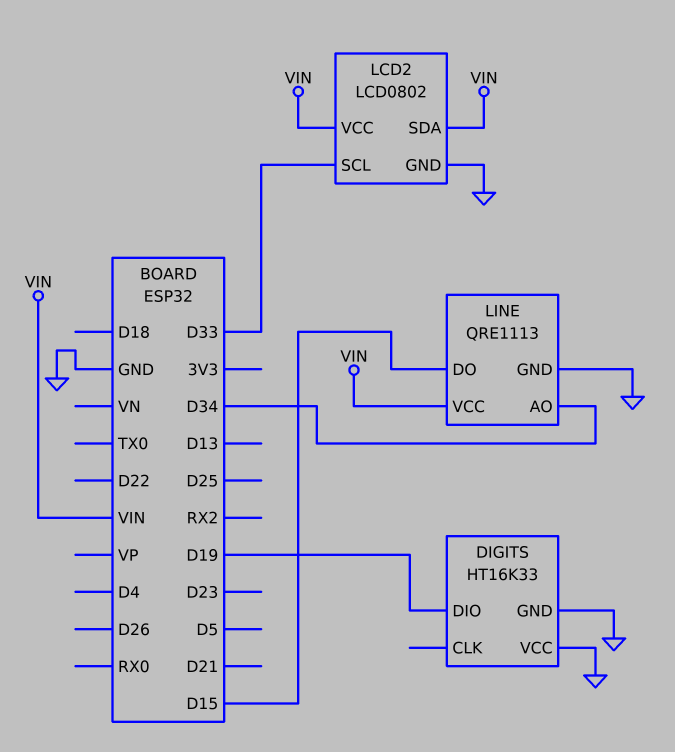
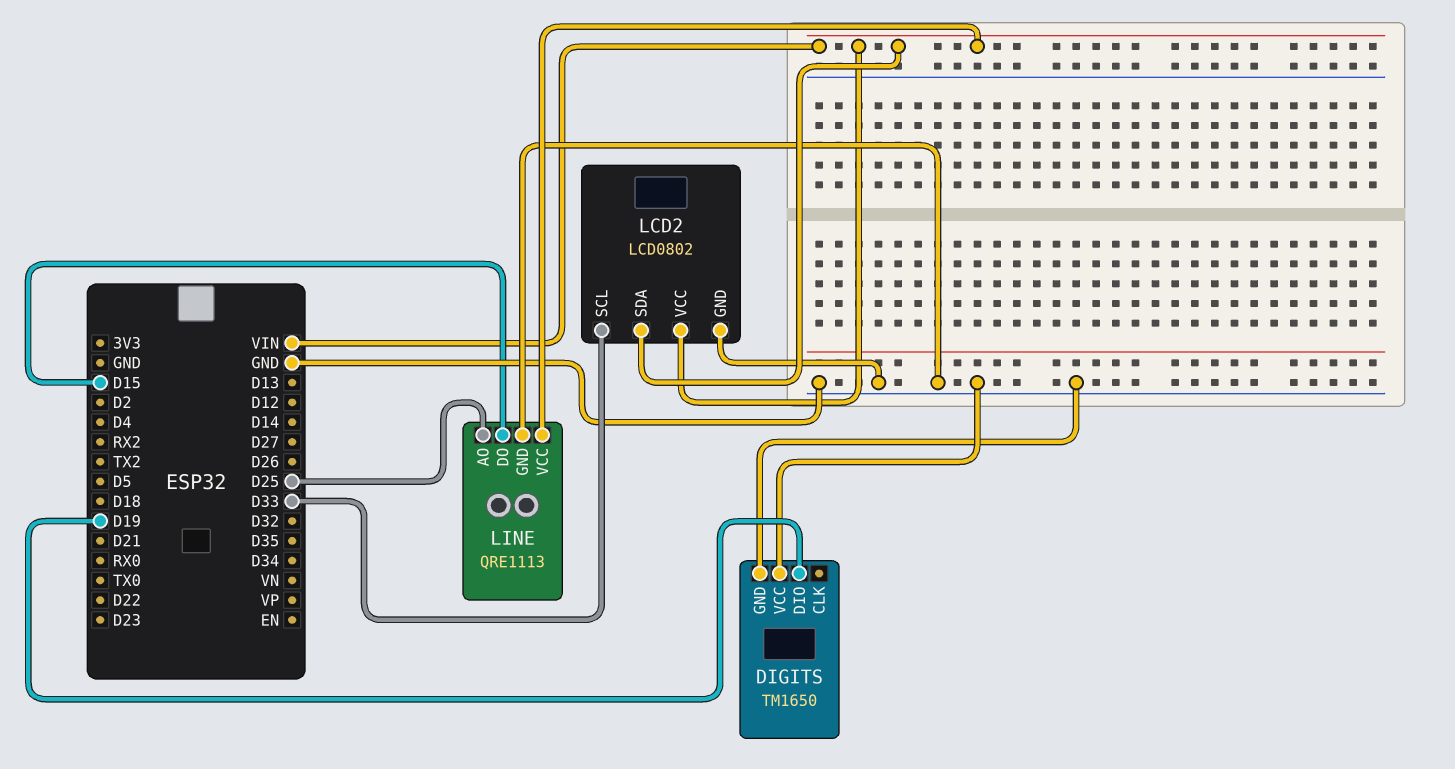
DIGITS: HT16K33 -> TM1650
LINE pin AO: D34 -> D25

